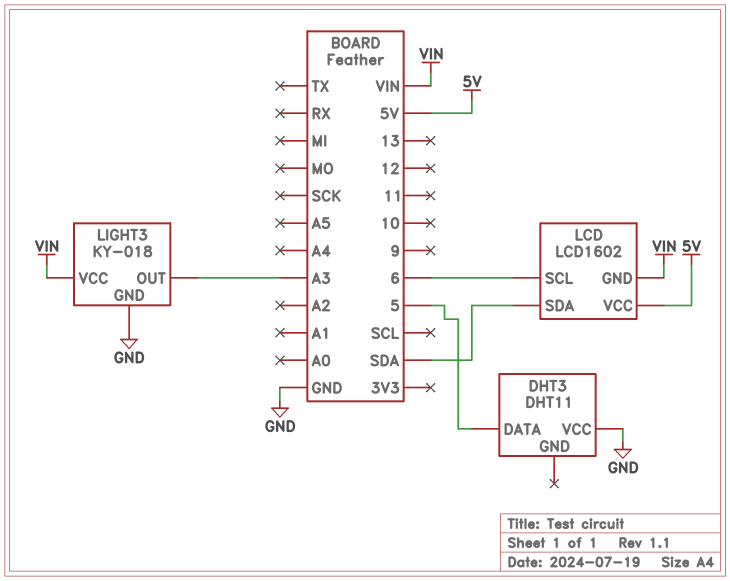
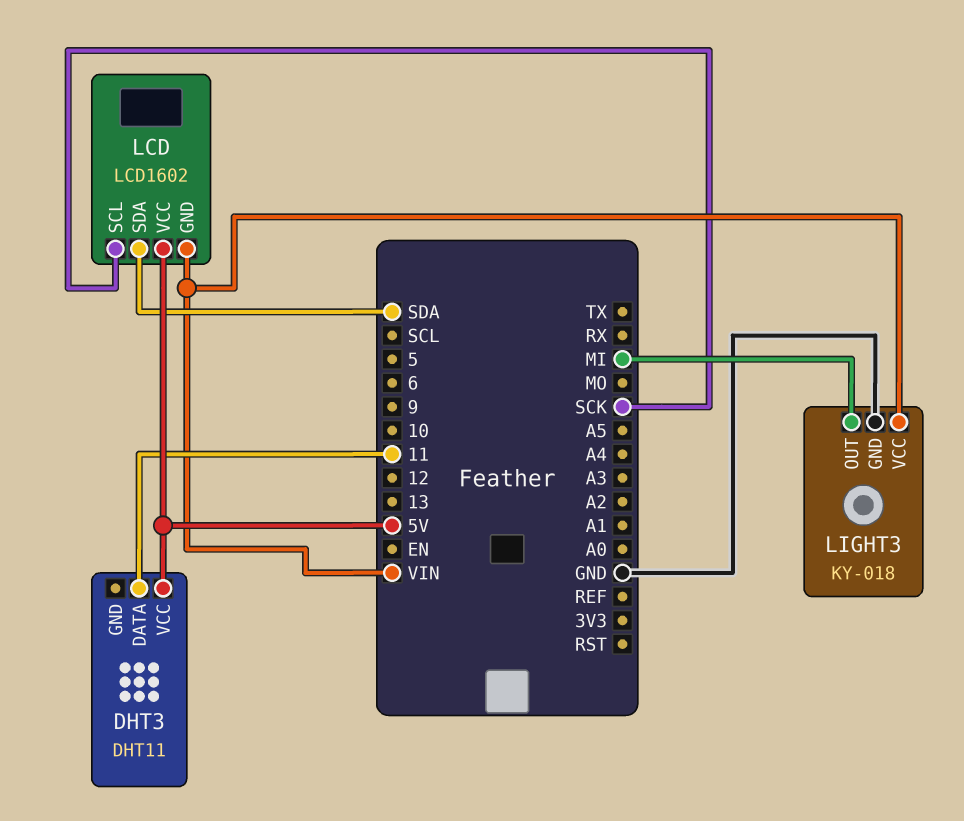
DHT3 pin DATA: 5 -> 11
DHT3 pin VCC: GND -> 5V
LCD pin SCL: 6 -> SCK
LIGHT3 pin OUT: A3 -> MI

